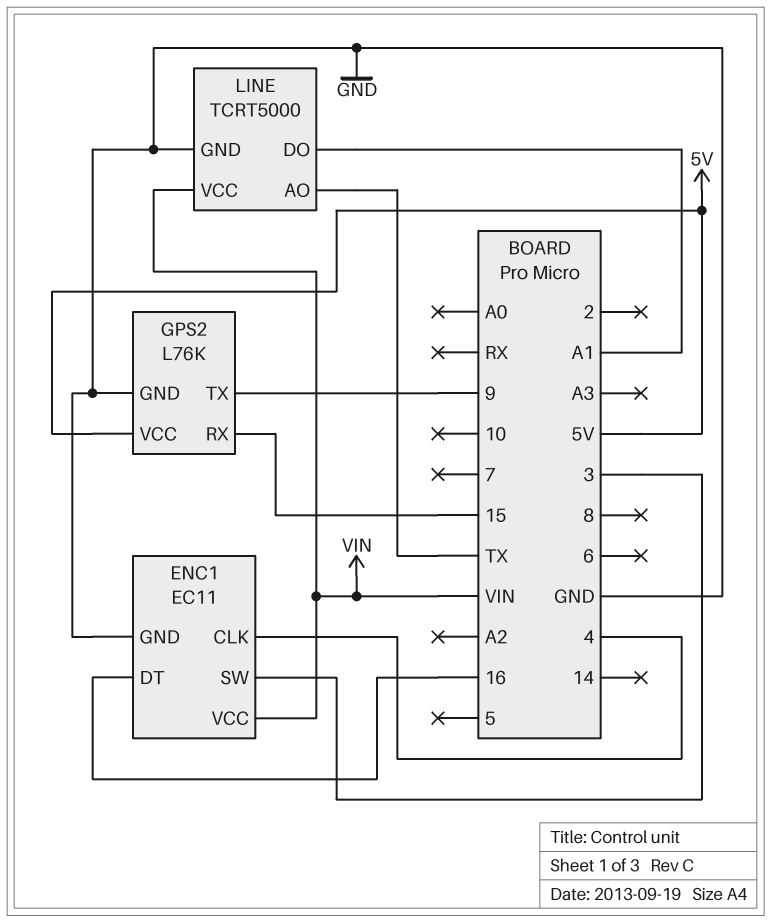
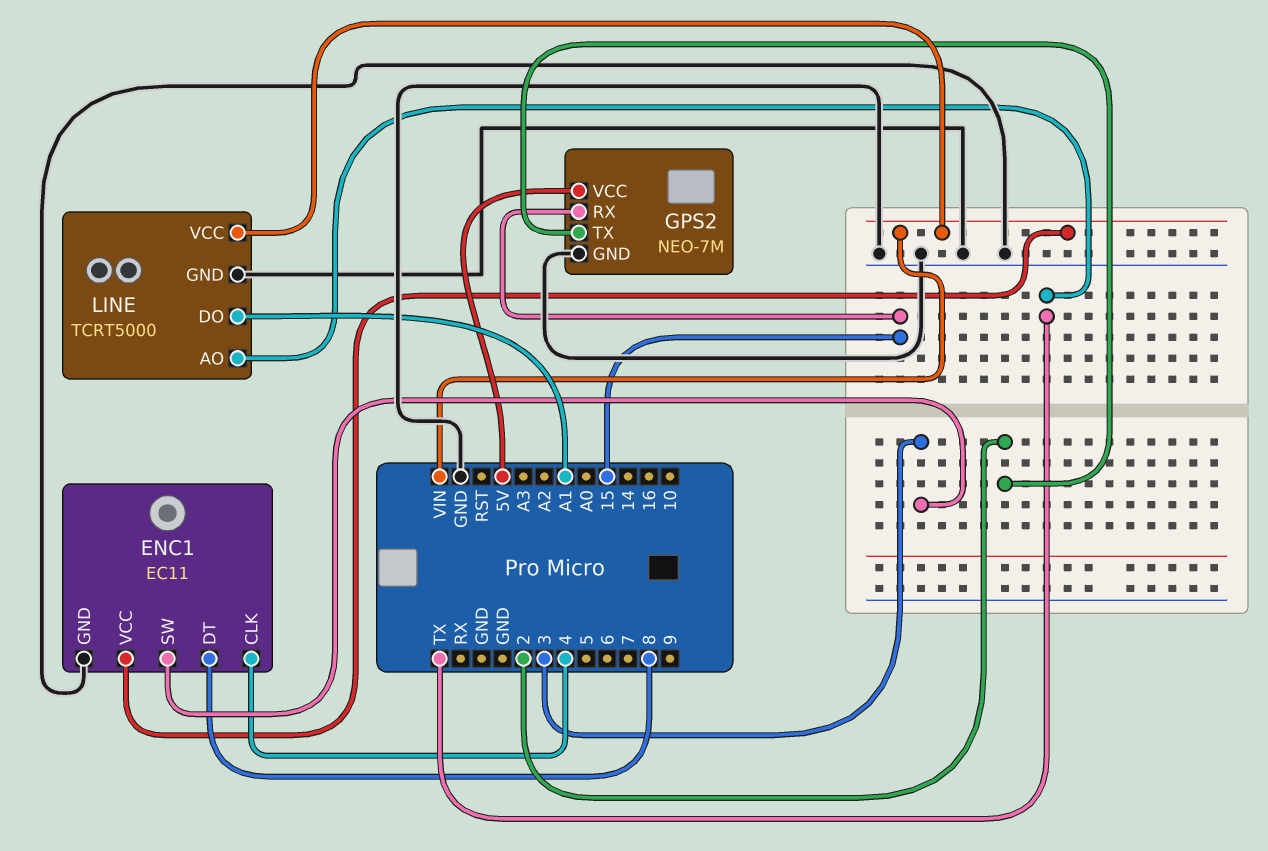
ENC1 pin DT: 16 -> 8
GPS2: L76K -> NEO-7M
GPS2 pin TX: 9 -> 2

